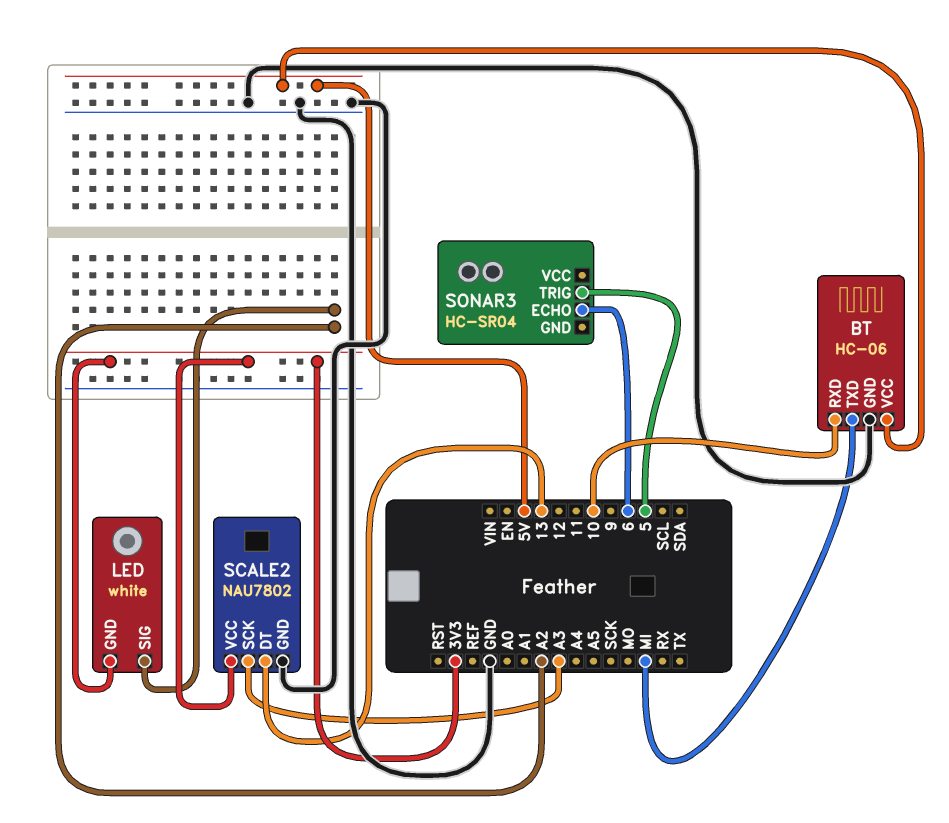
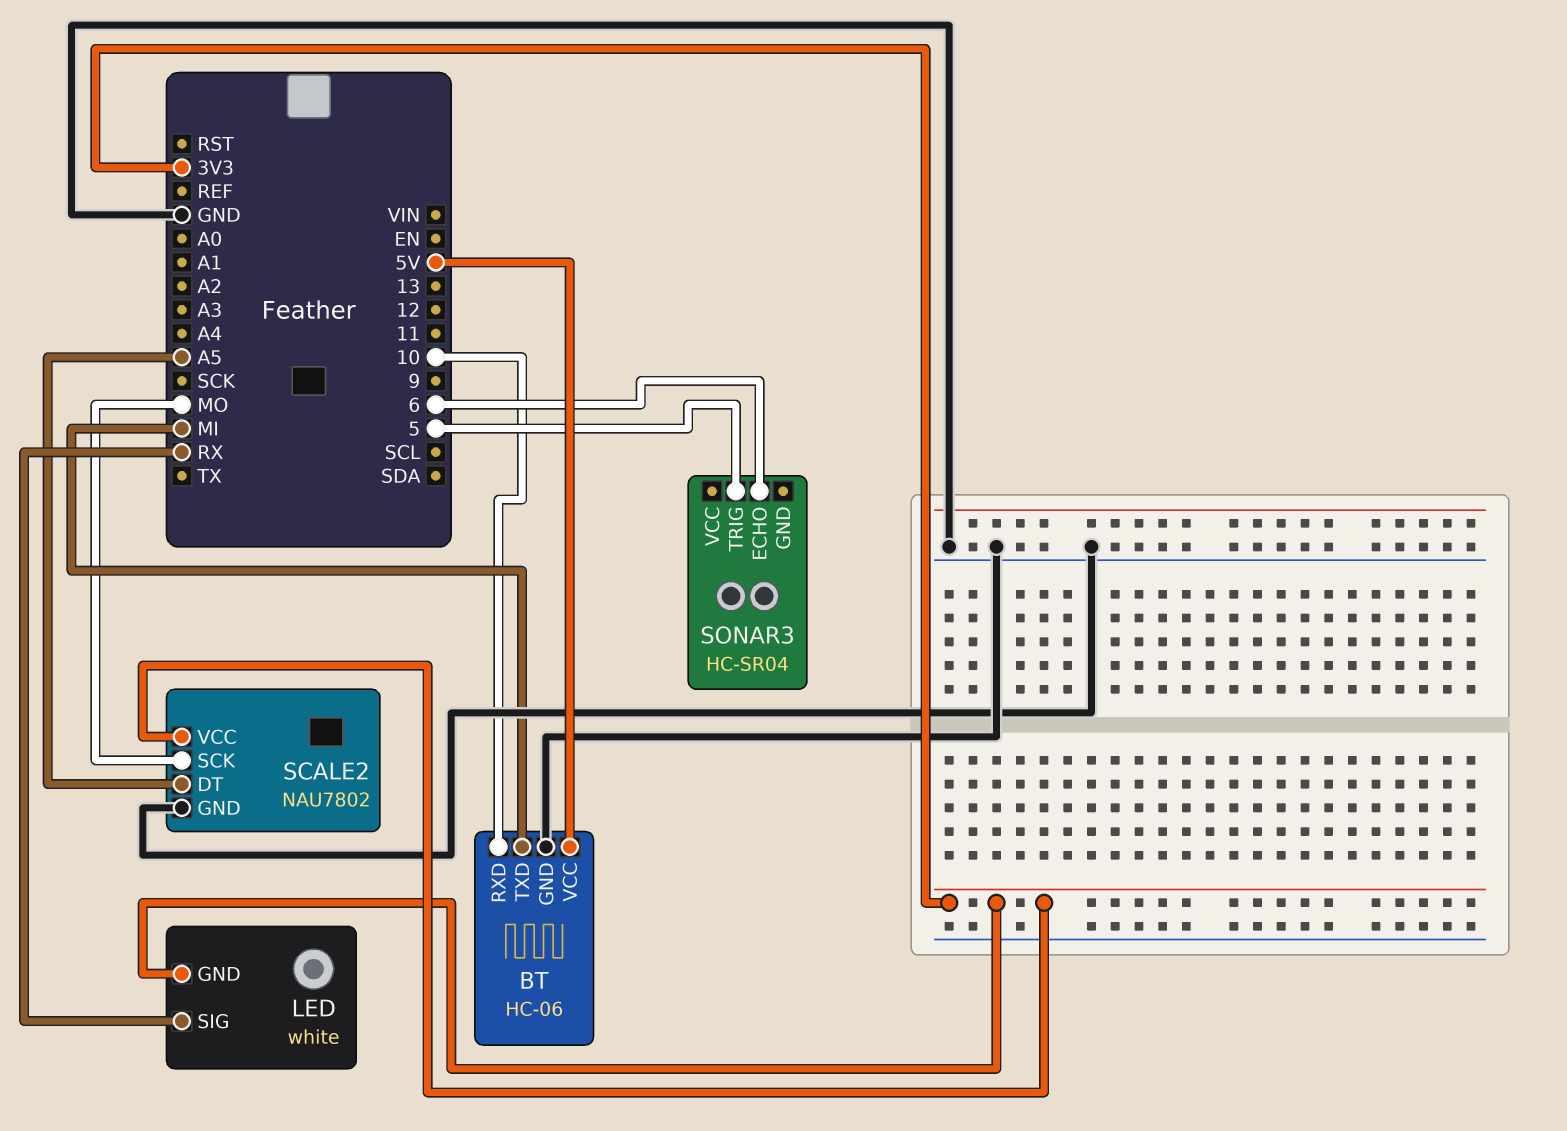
LED pin SIG: A2 -> RX
SCALE2 pin DT: 13 -> A5
SCALE2 pin SCK: A3 -> MO

